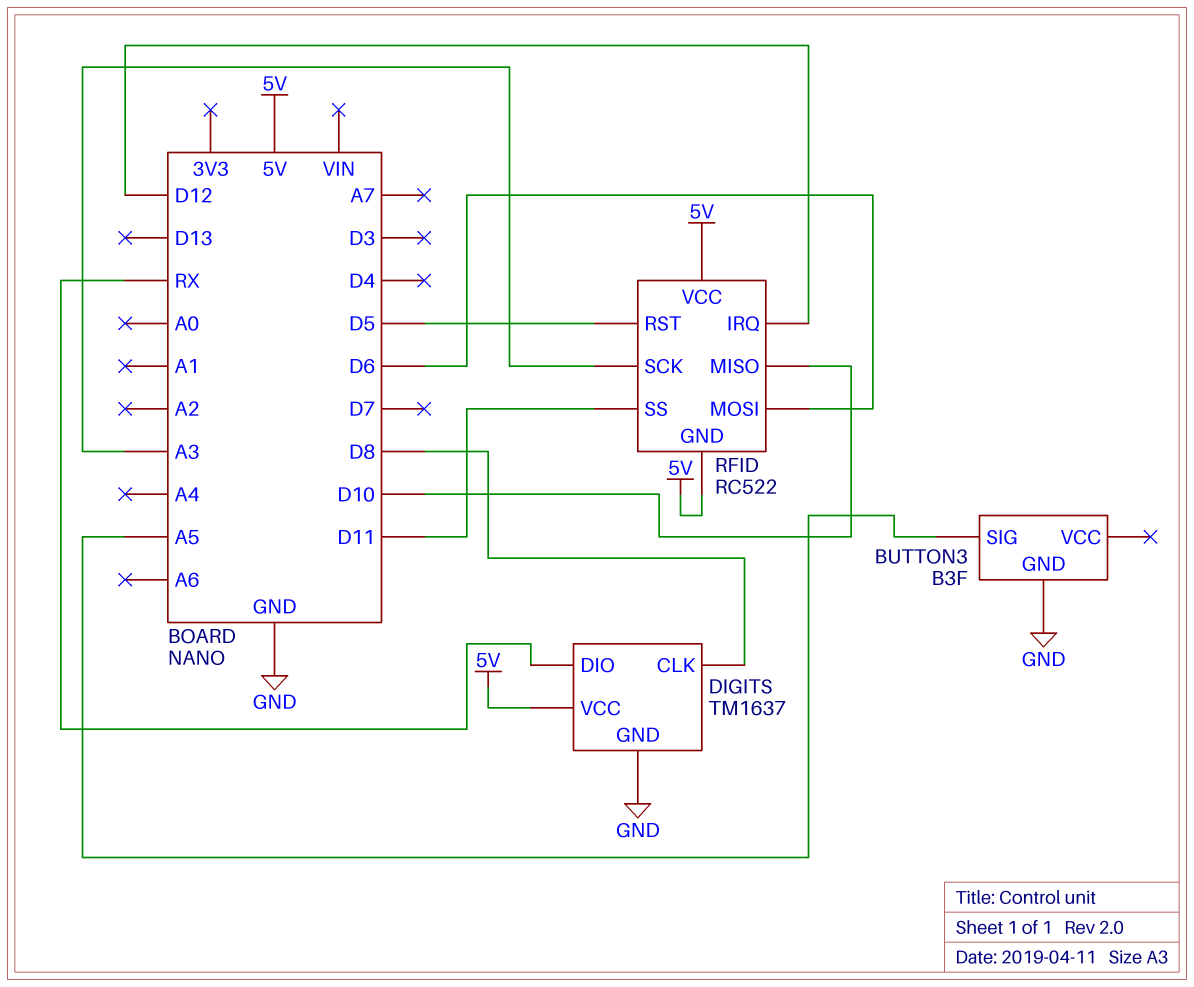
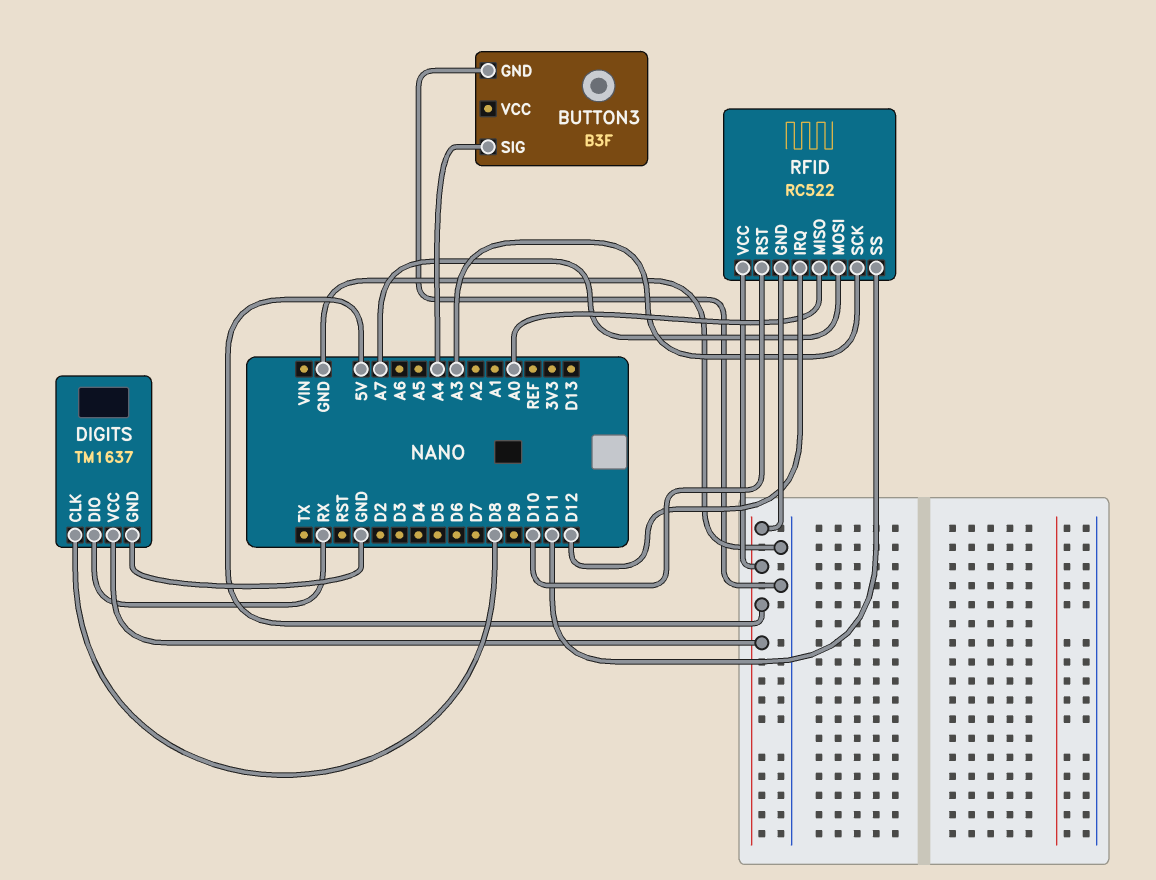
BUTTON3 pin SIG: A5 -> A4
RFID pin MISO: D10 -> A0
RFID pin MOSI: D6 -> A7
RFID pin RST: D5 -> D10

